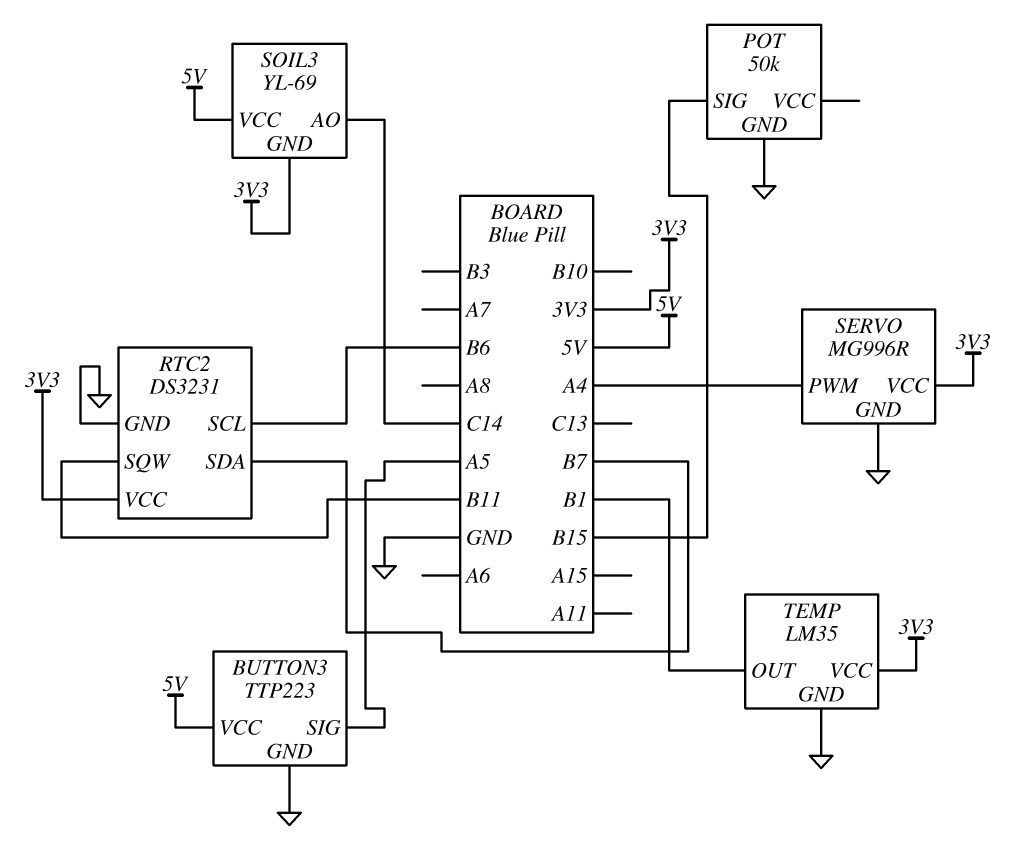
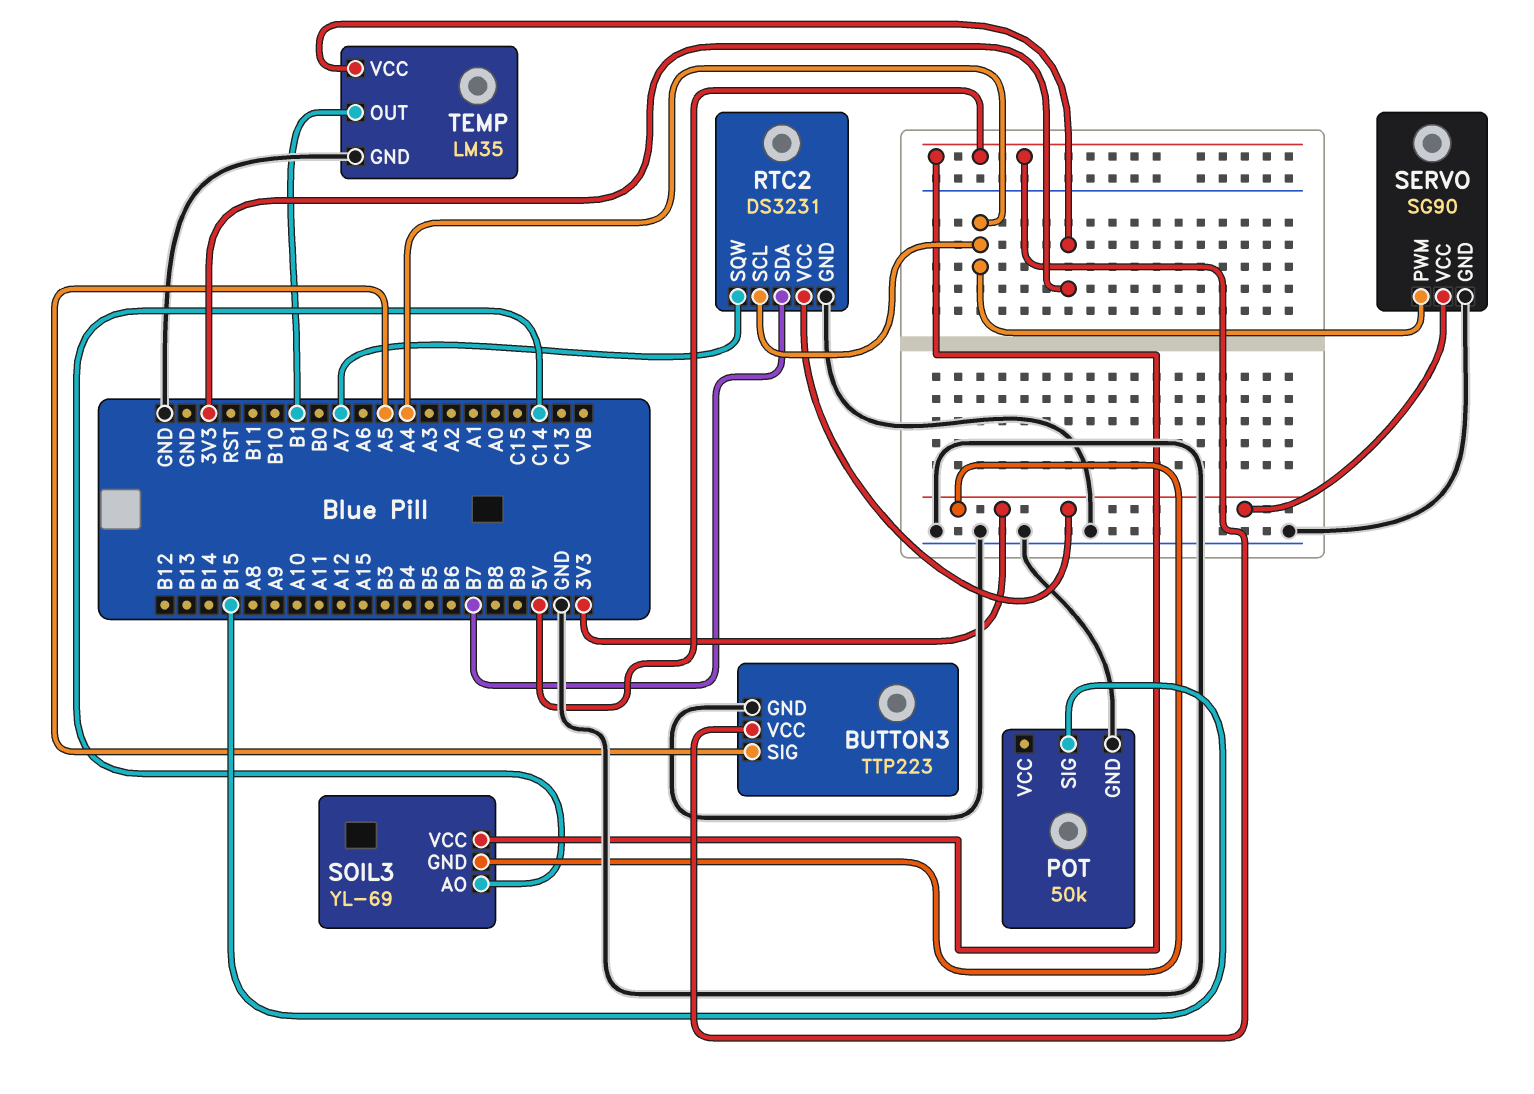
RTC2 pin SCL: B6 -> A4
RTC2 pin SQW: B11 -> A7
SERVO: MG996R -> SG90

